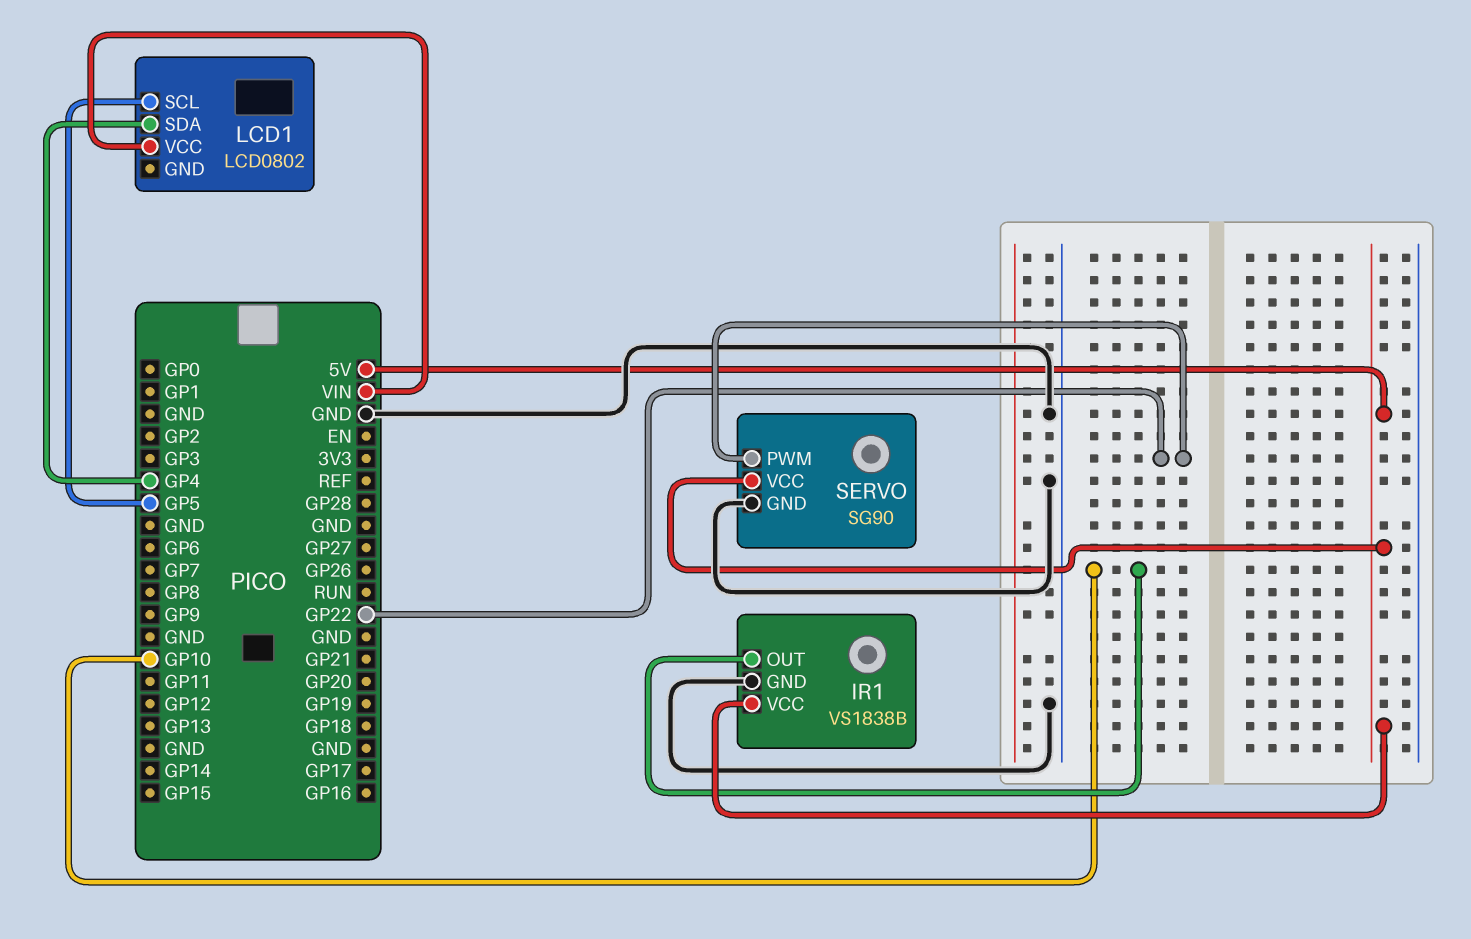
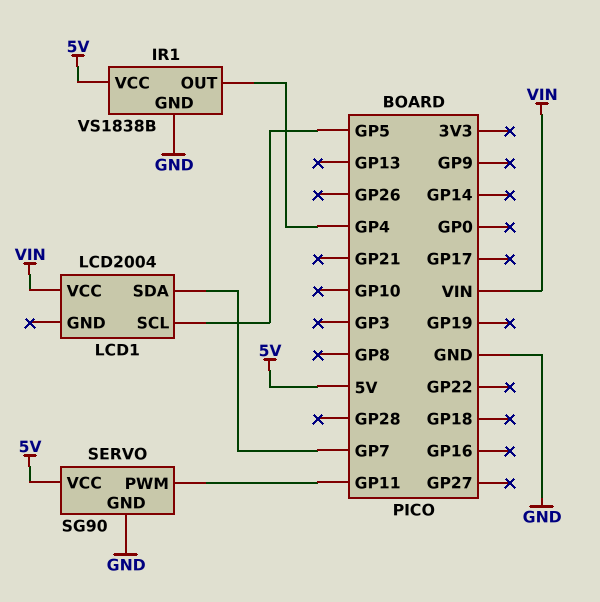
IR1 pin OUT: GP10 -> GP4
LCD1: LCD0802 -> LCD2004
LCD1 pin SDA: GP4 -> GP7
SERVO pin PWM: GP22 -> GP11

